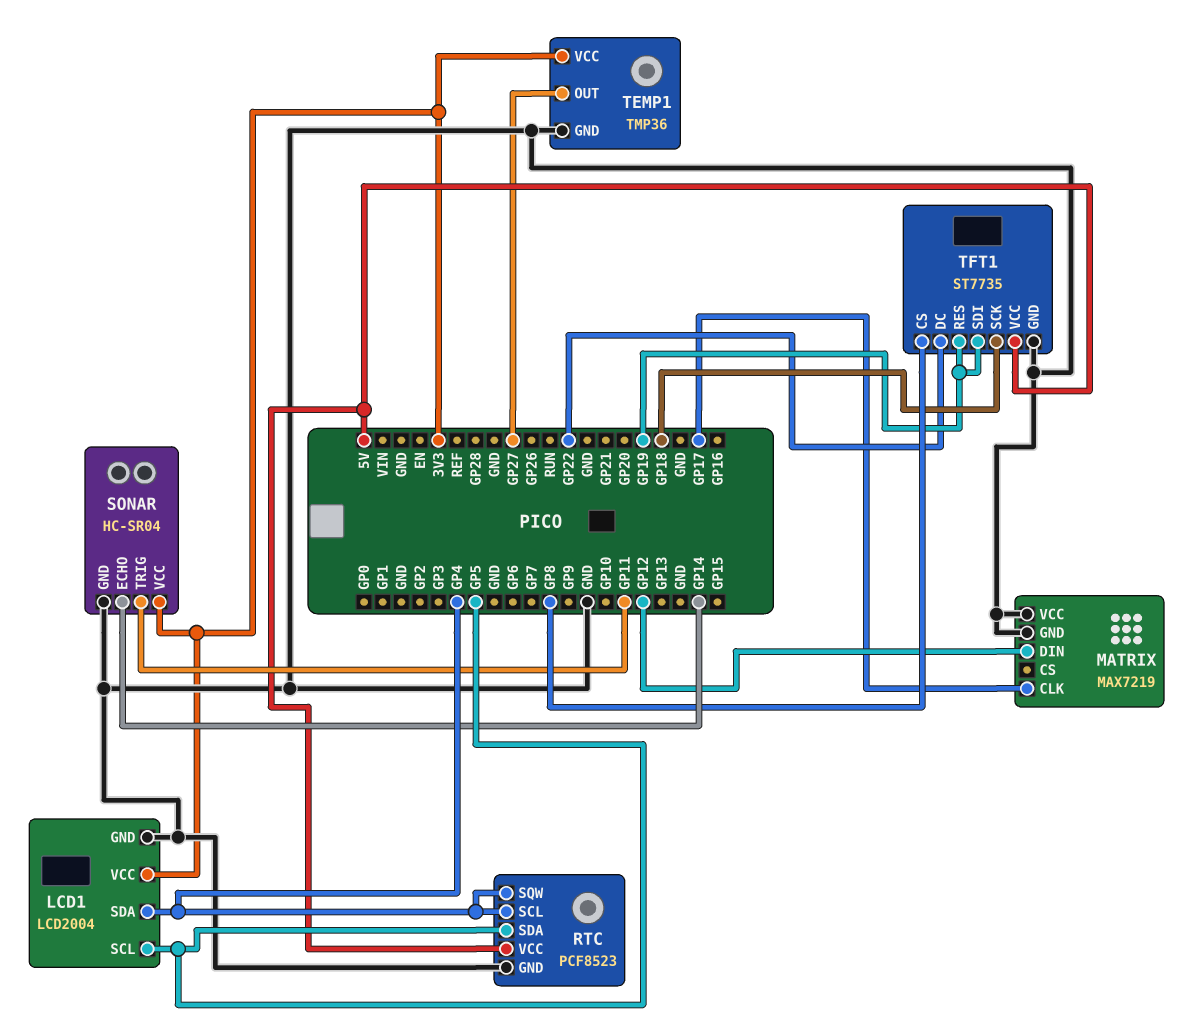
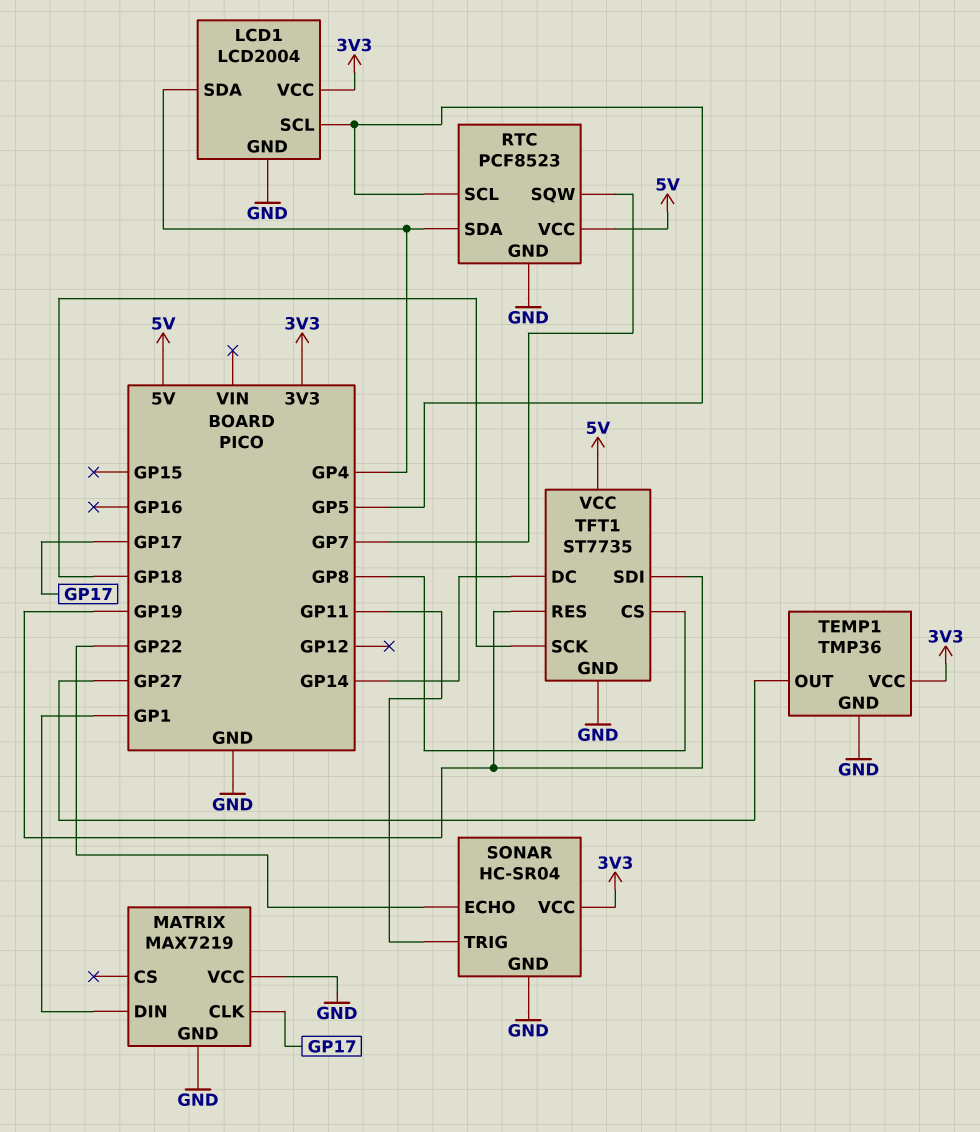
MATRIX pin DIN: GP12 -> GP1
RTC pin SCL: GP4 -> GP5
RTC pin SDA: GP5 -> GP4
RTC pin SQW: GP4 -> GP7
SONAR pin ECHO: GP14 -> GP22
TFT1 pin DC: GP22 -> GP14

